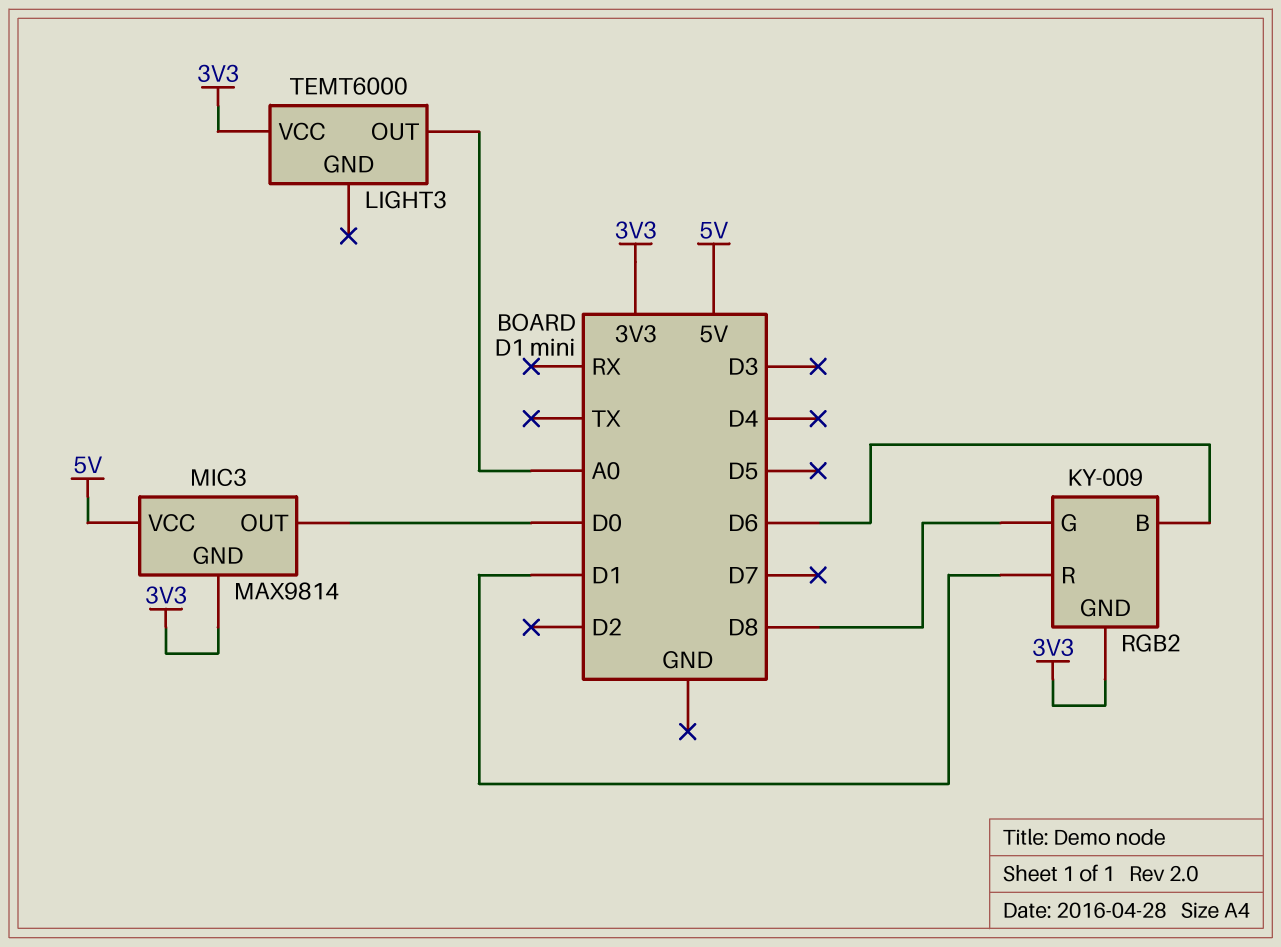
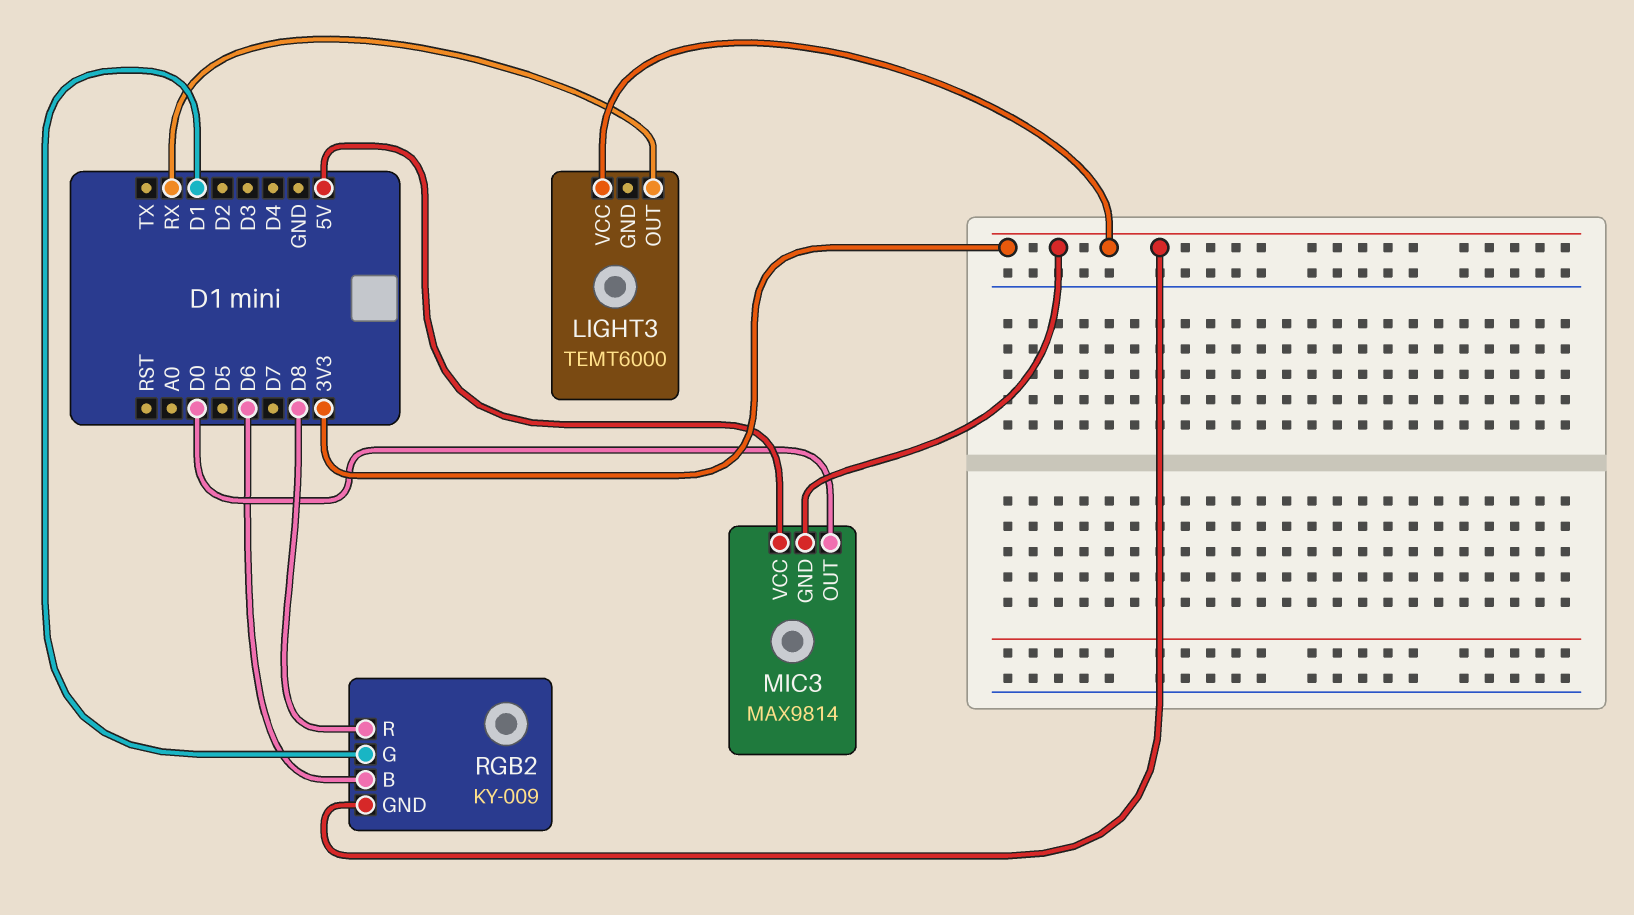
LIGHT3 pin OUT: A0 -> RX
RGB2 pin G: D8 -> D1
RGB2 pin R: D1 -> D8

